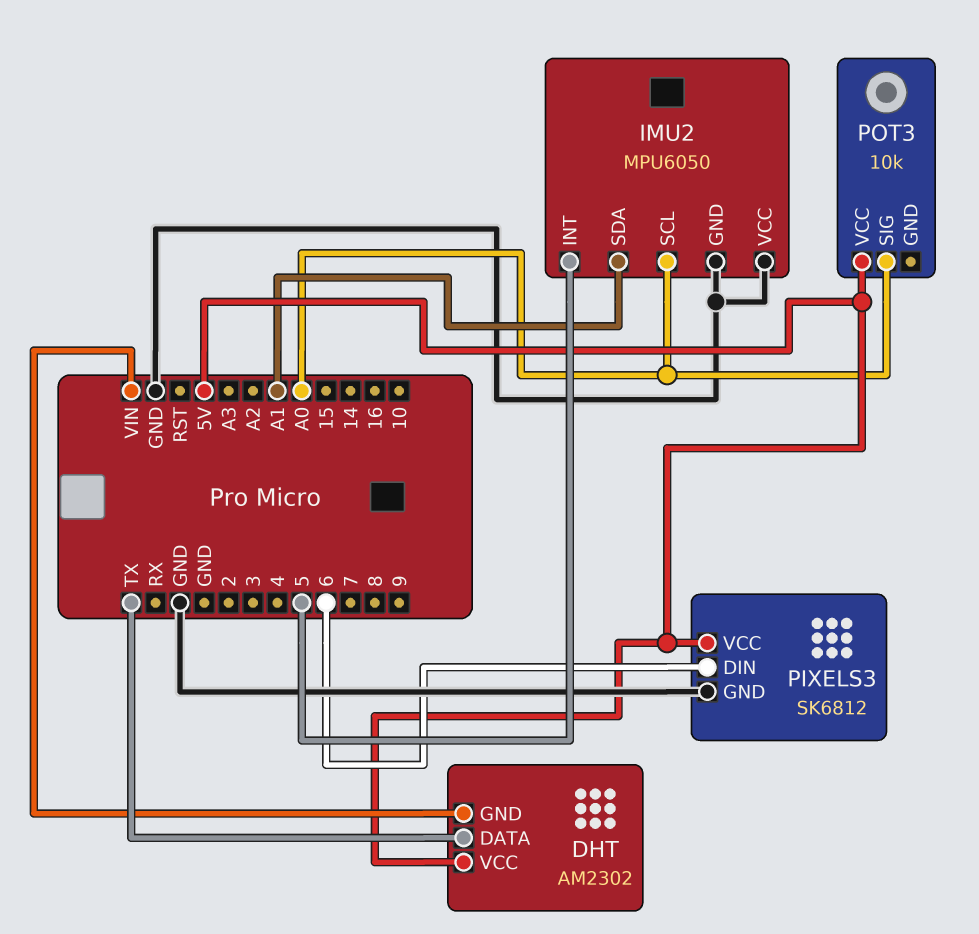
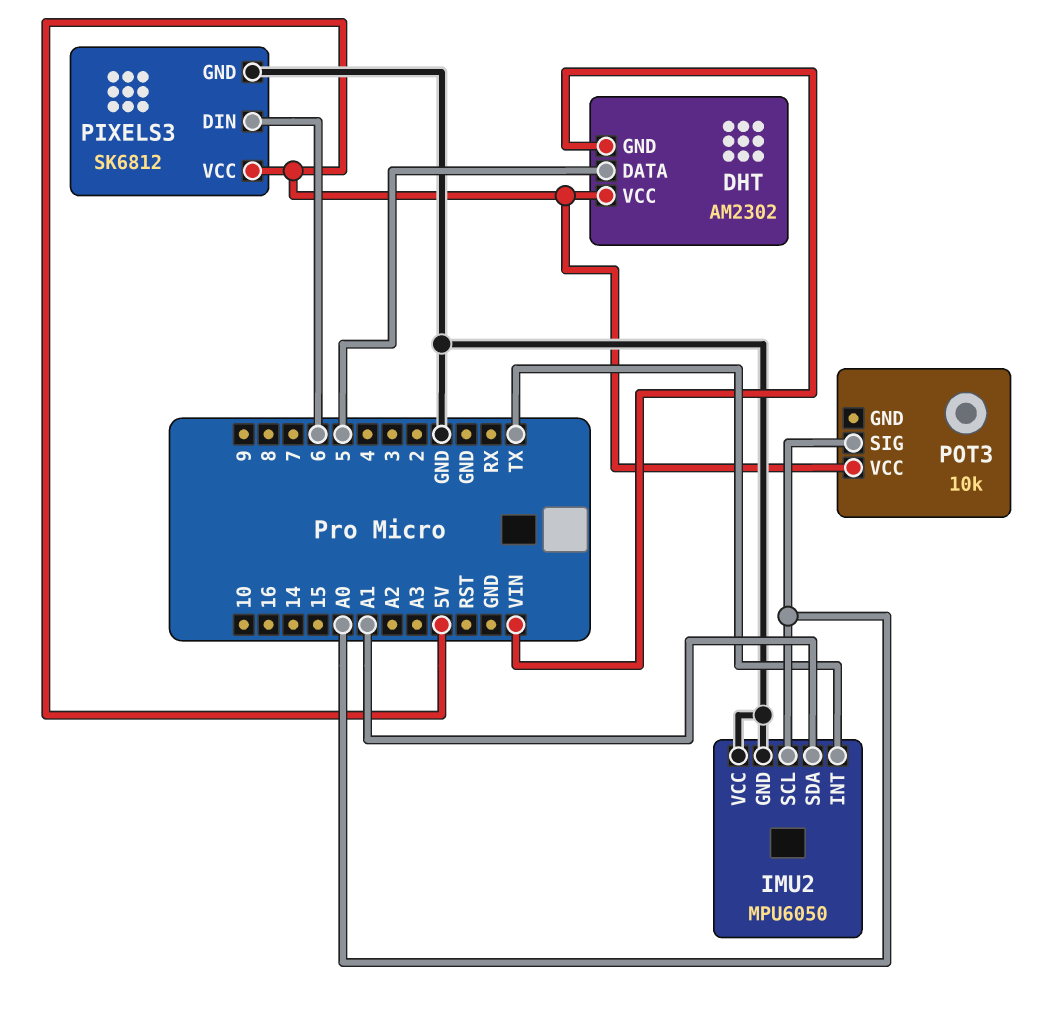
DHT pin DATA: TX -> 5
IMU2 pin INT: 5 -> TX

